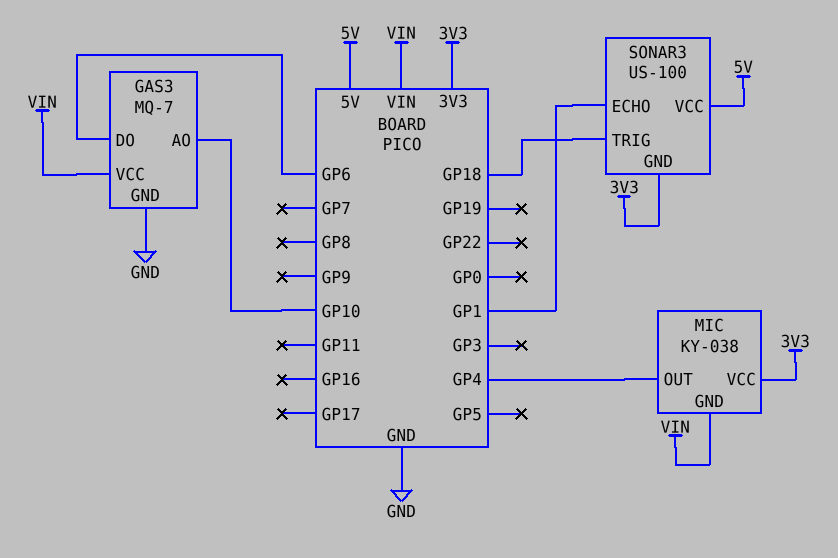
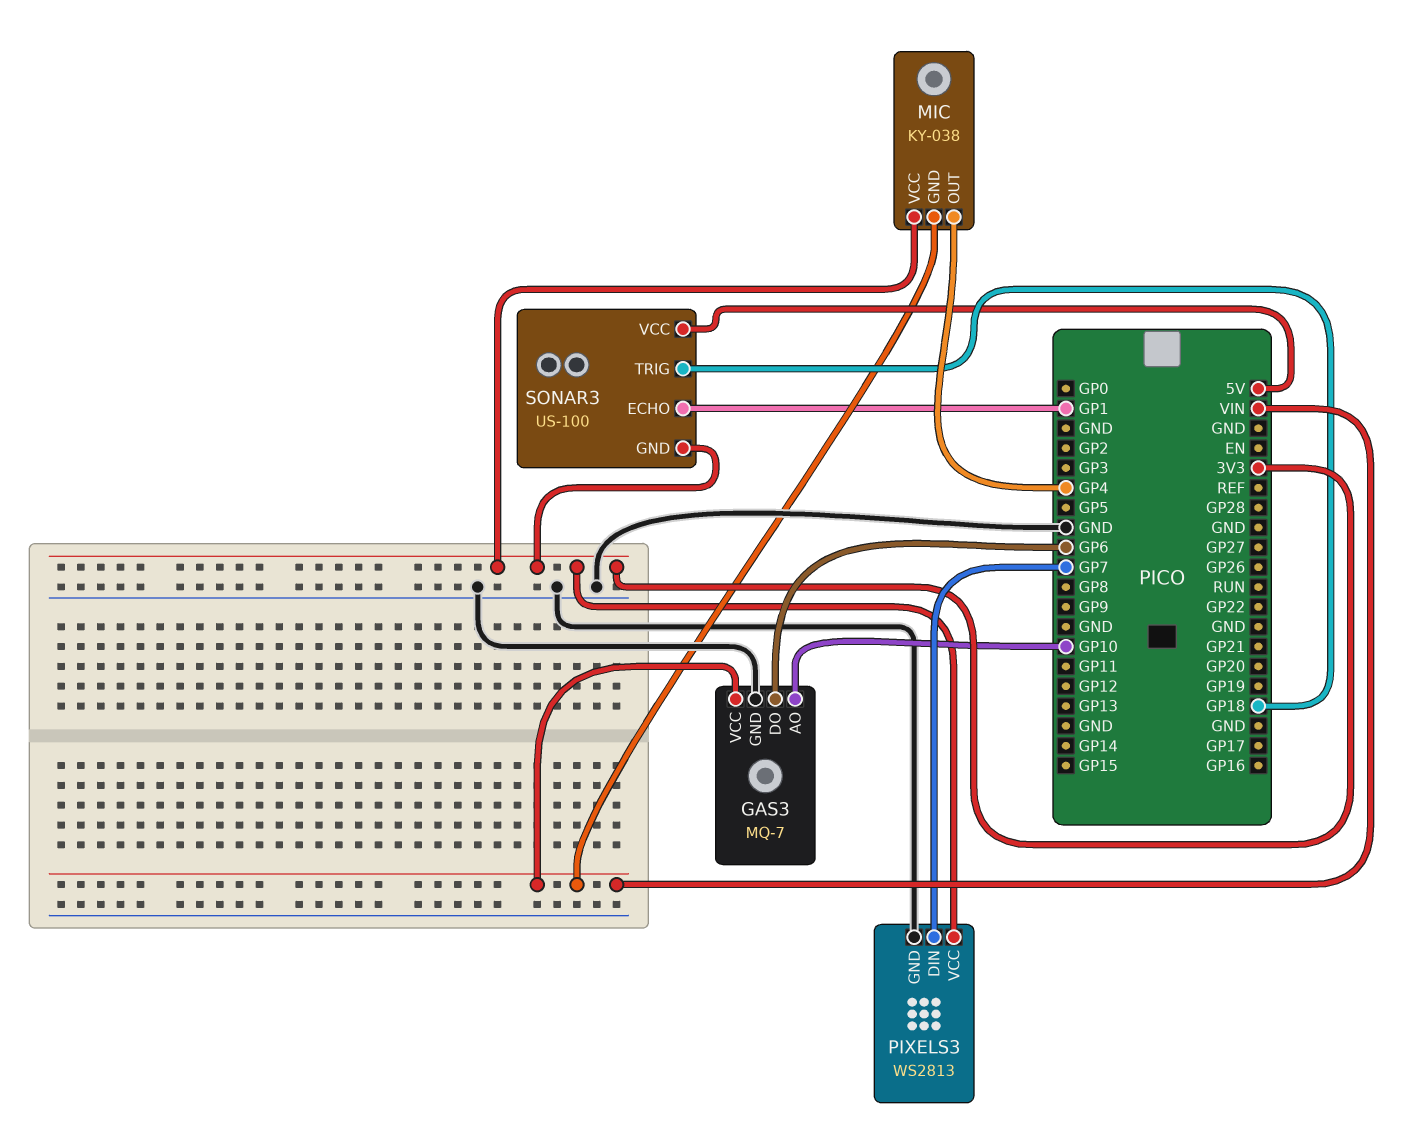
PIXELS3: none -> WS2813
PIXELS3 pin DIN: none -> GP7
PIXELS3 pin GND: none -> GND
PIXELS3 pin VCC: none -> 3V3

